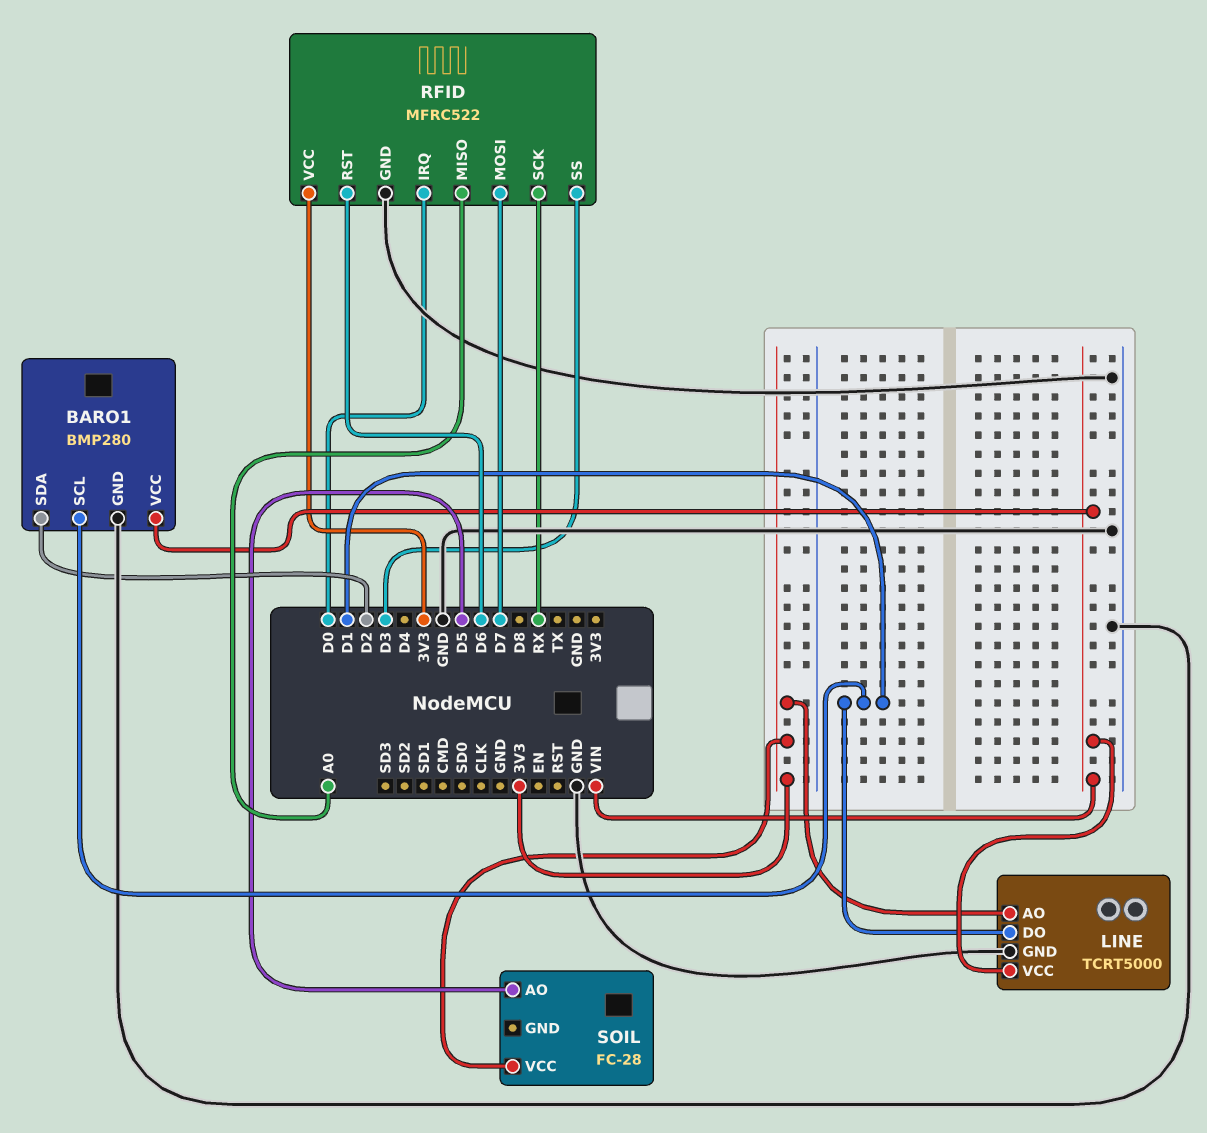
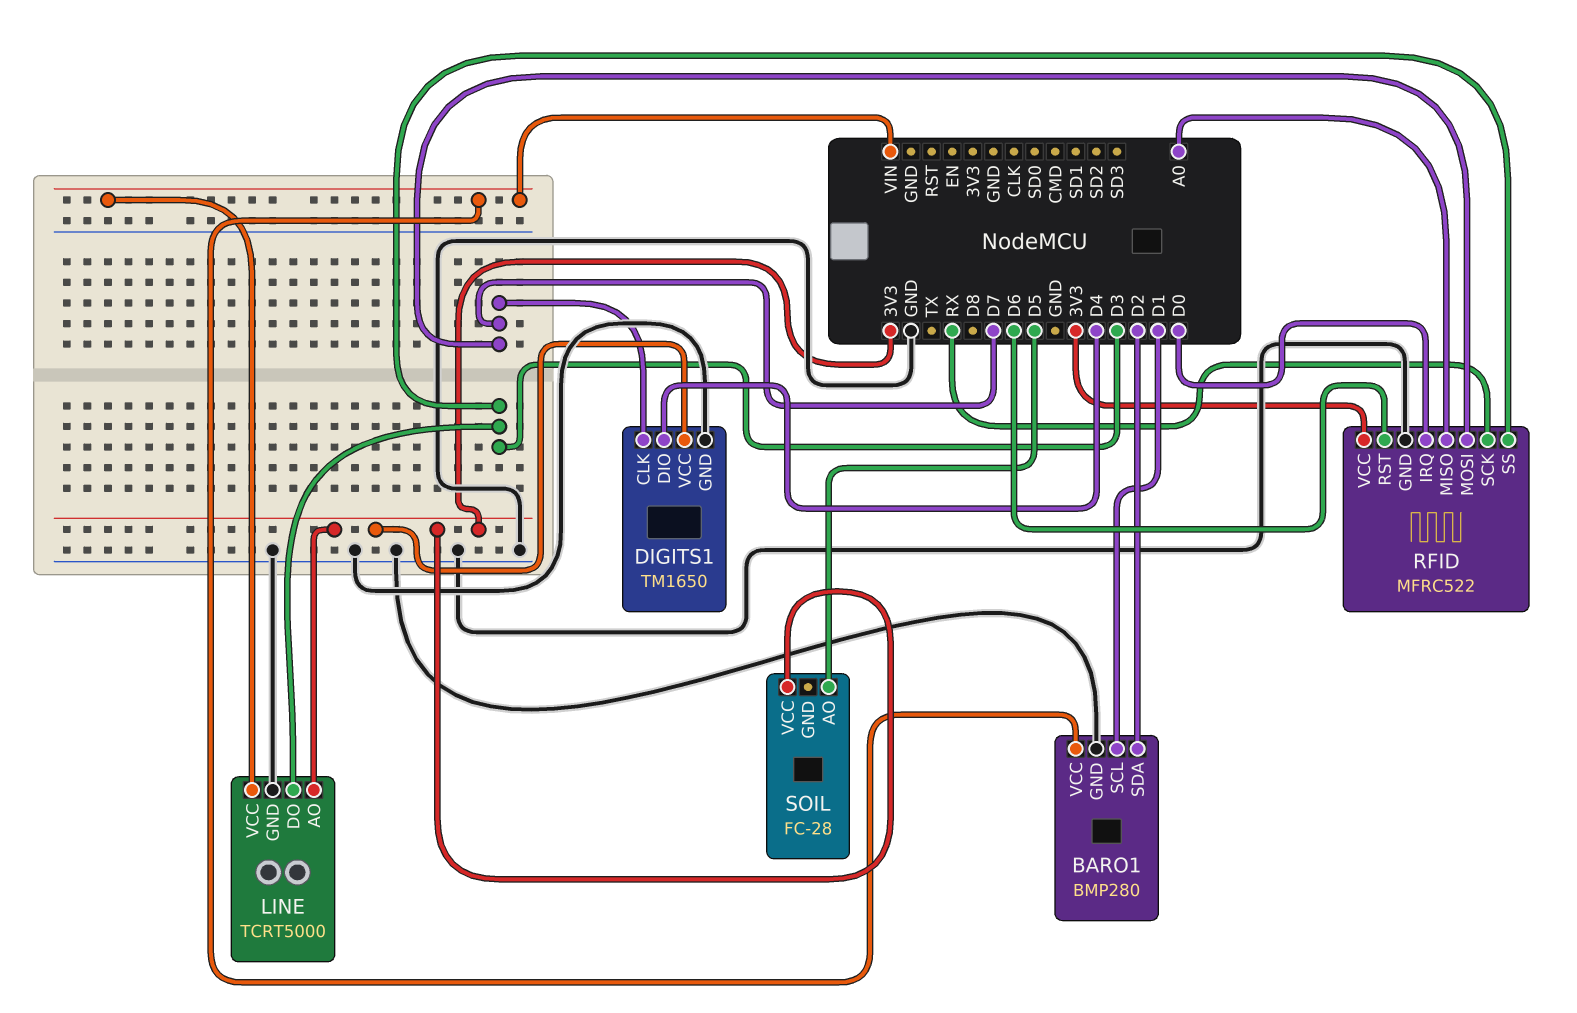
DIGITS1: none -> TM1650
DIGITS1 pin CLK: none -> D7
DIGITS1 pin DIO: none -> D4
DIGITS1 pin GND: none -> GND
DIGITS1 pin VCC: none -> 3V3
LINE pin DO: D1 -> D3

